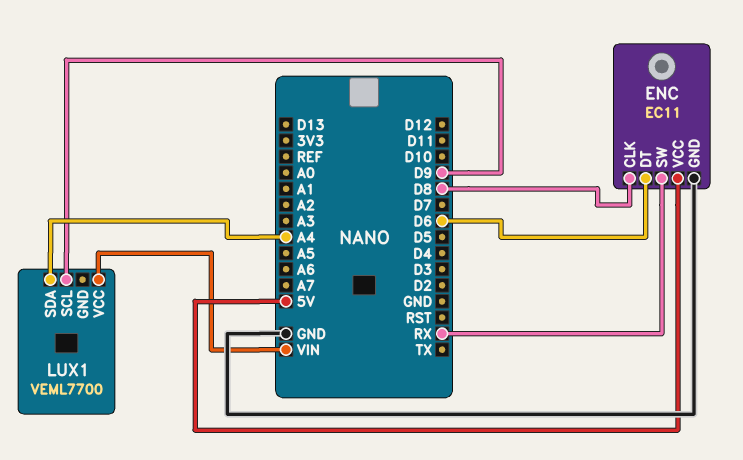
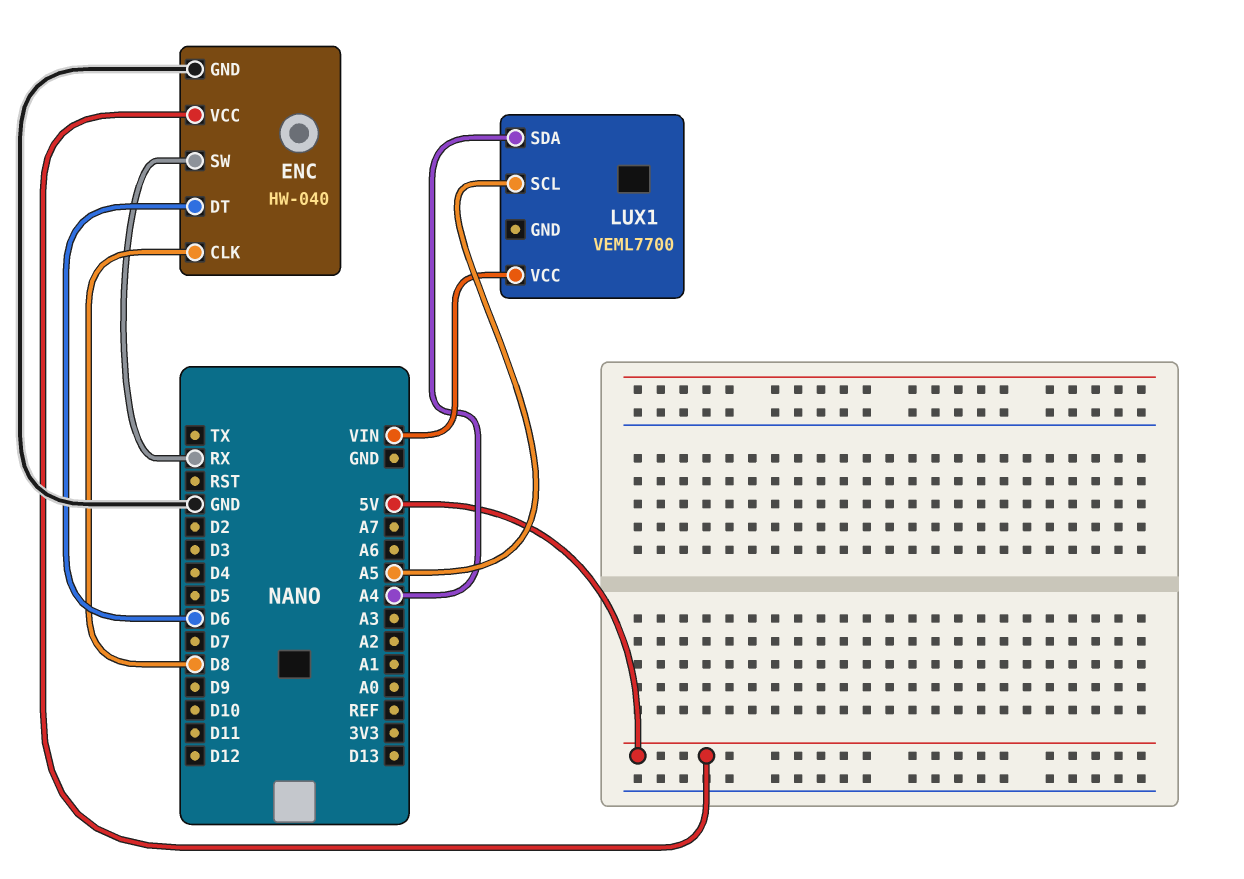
ENC: EC11 -> HW-040
LUX1 pin SCL: D9 -> A5

